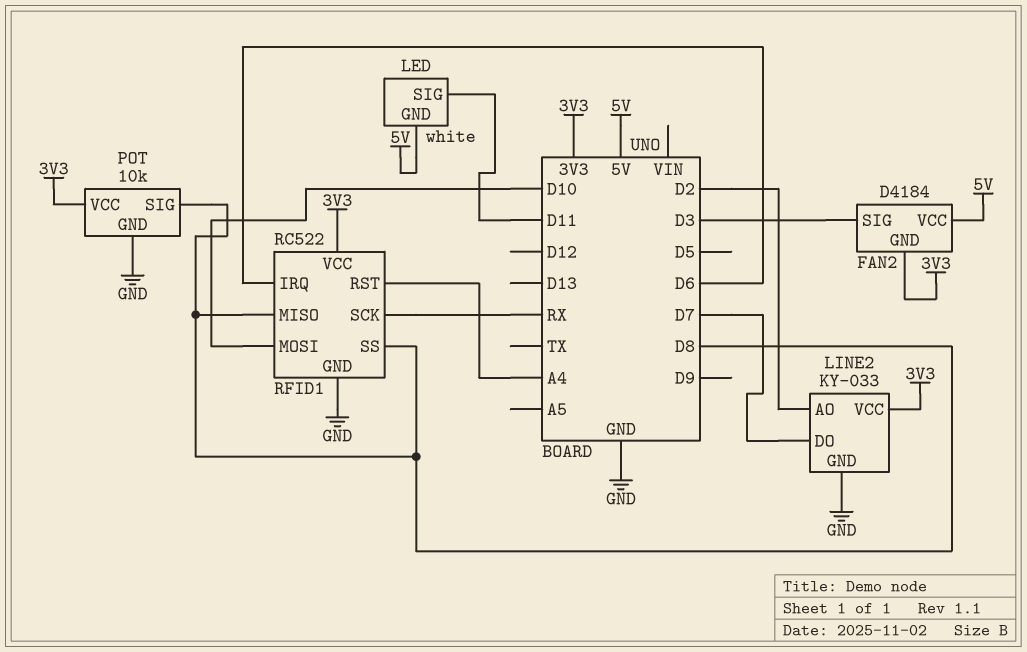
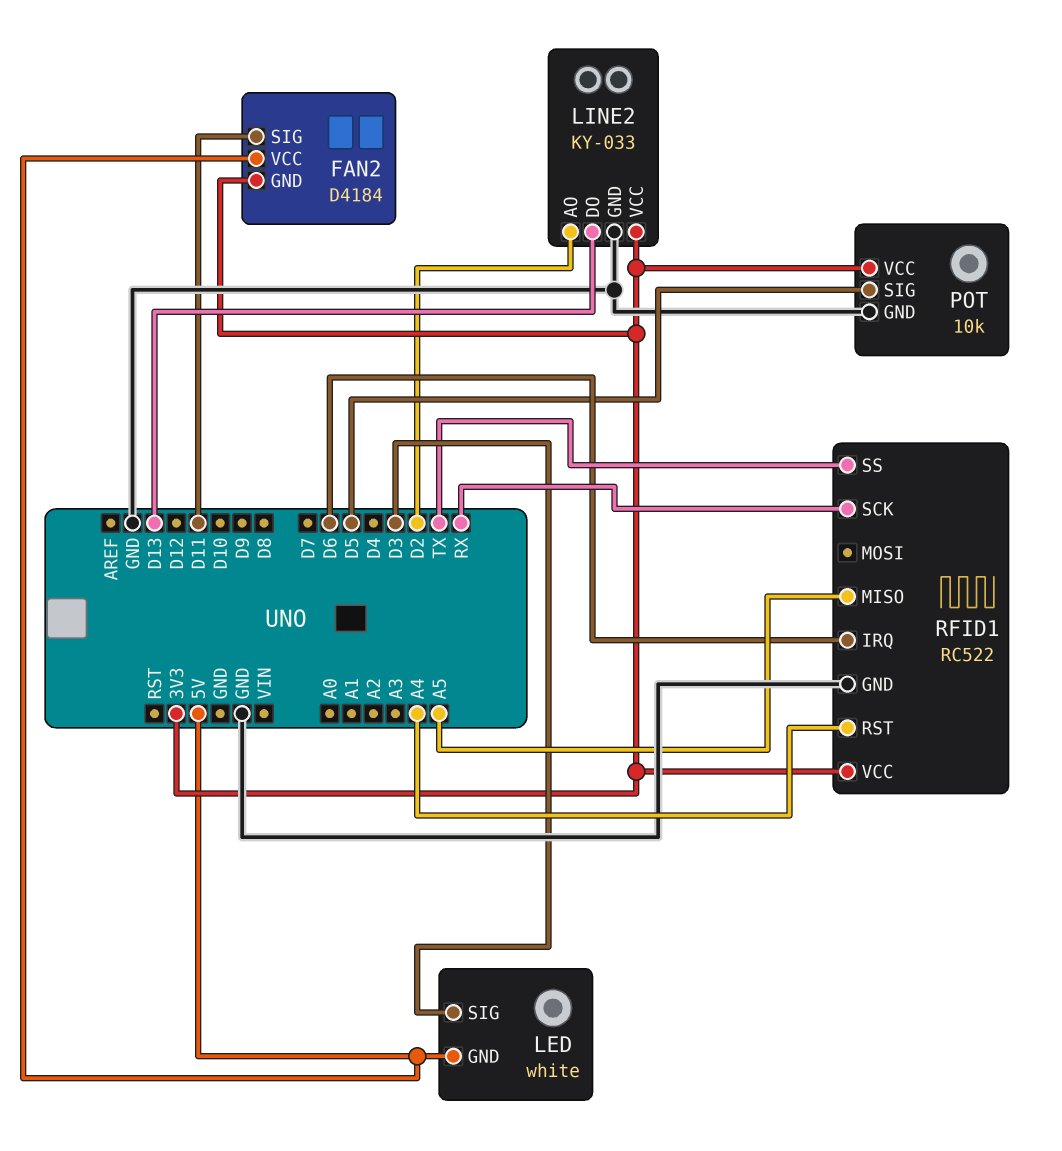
FAN2 pin SIG: D3 -> D11
LED pin SIG: D11 -> D3
LINE2 pin DO: D7 -> D13
POT pin SIG: D8 -> D5
RFID1 pin MISO: D8 -> A5
RFID1 pin MOSI: D10 -> none
RFID1 pin SS: D8 -> TX

